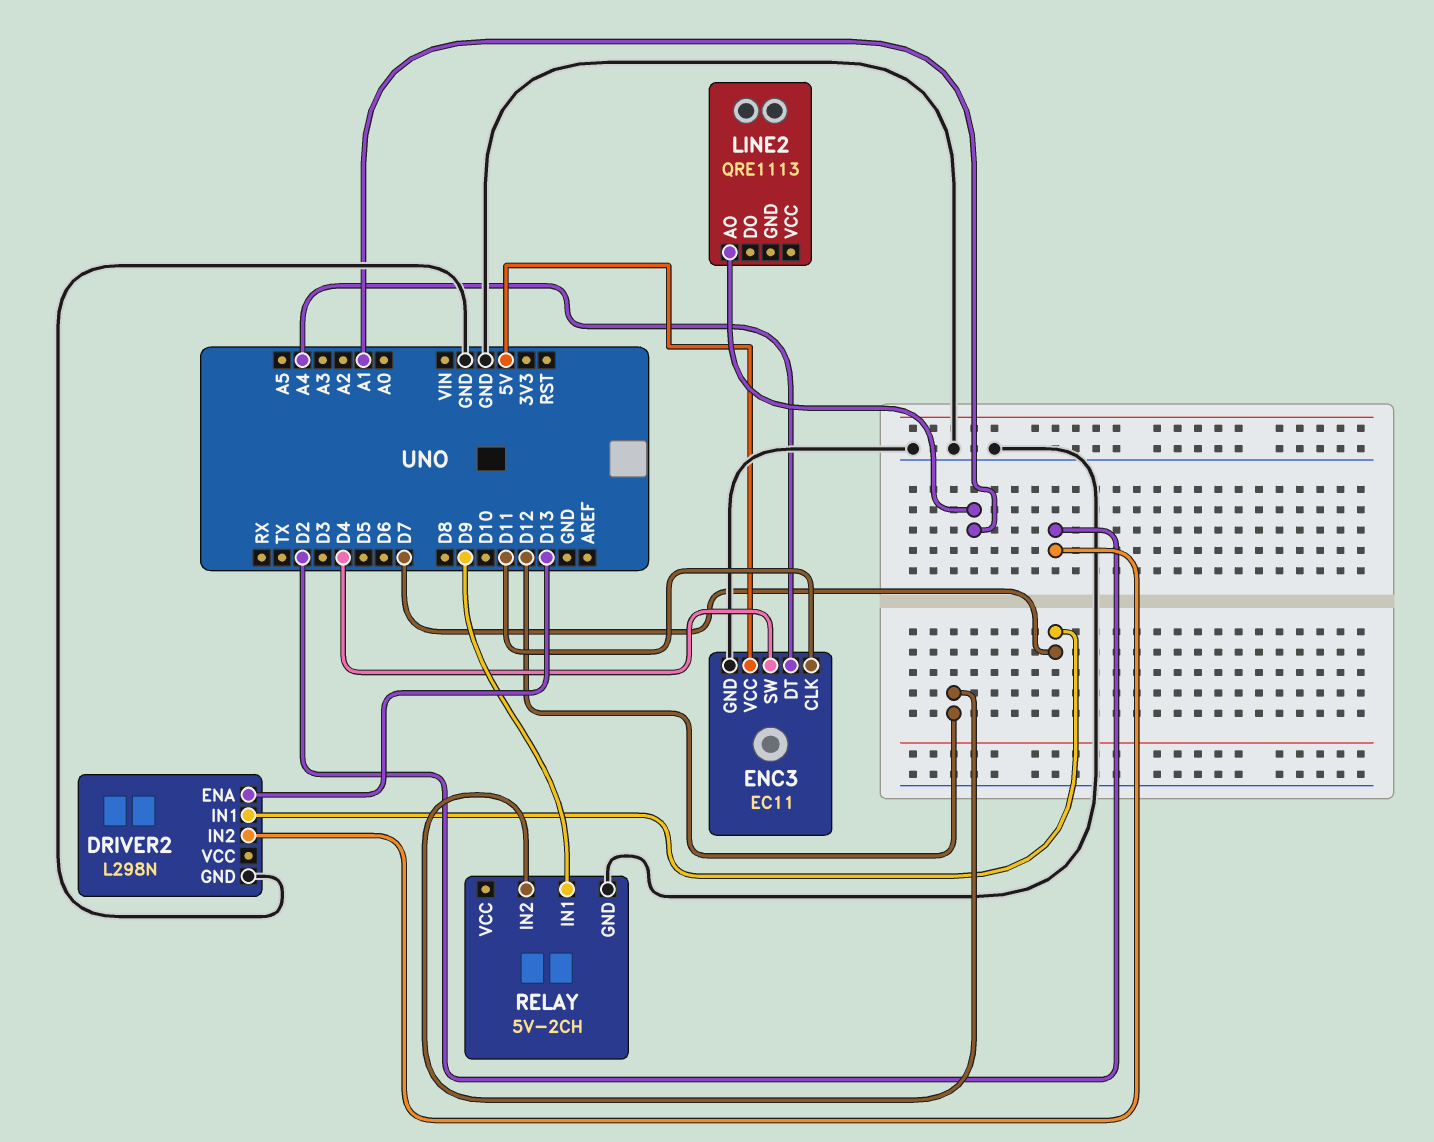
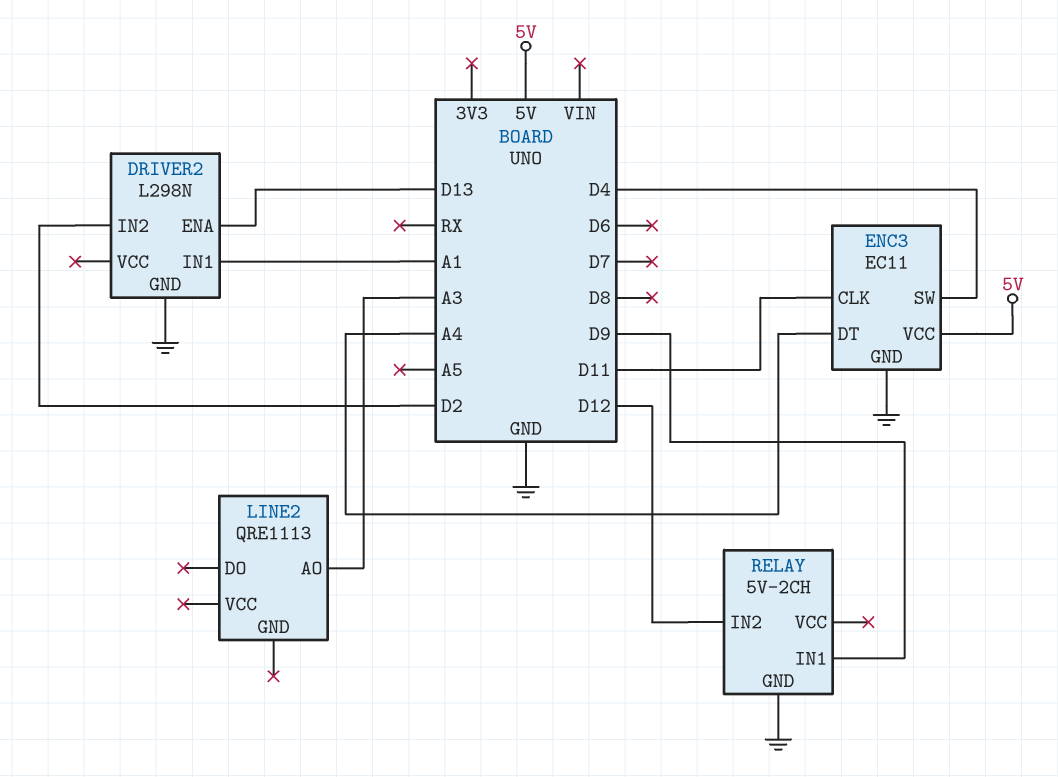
DRIVER2 pin IN1: D7 -> A1
LINE2 pin AO: A1 -> A3

